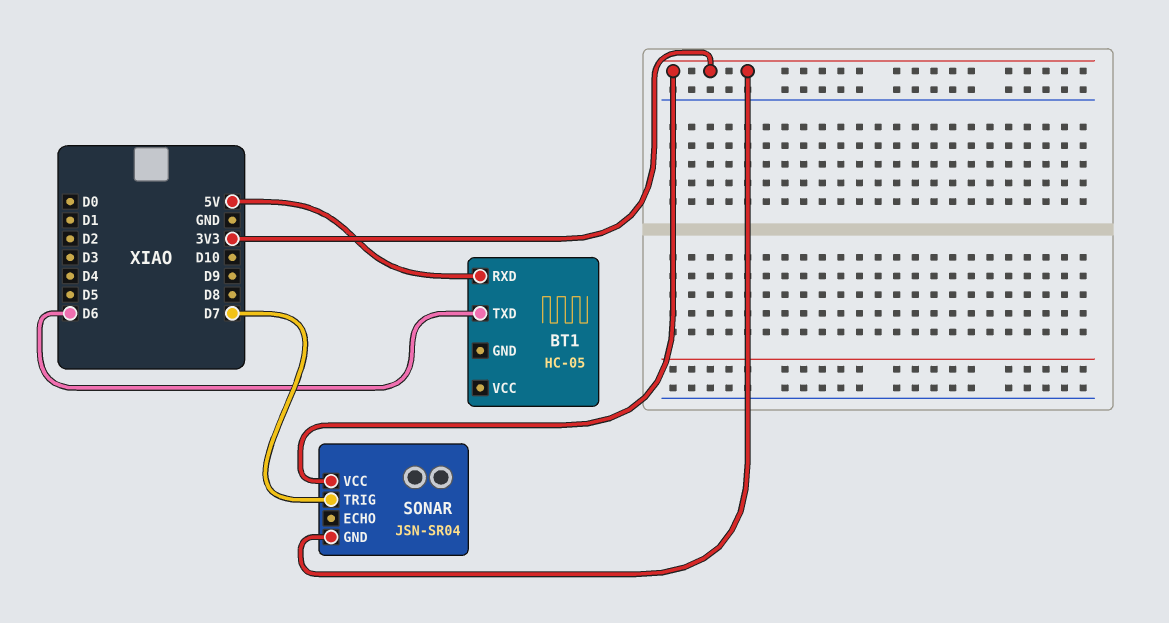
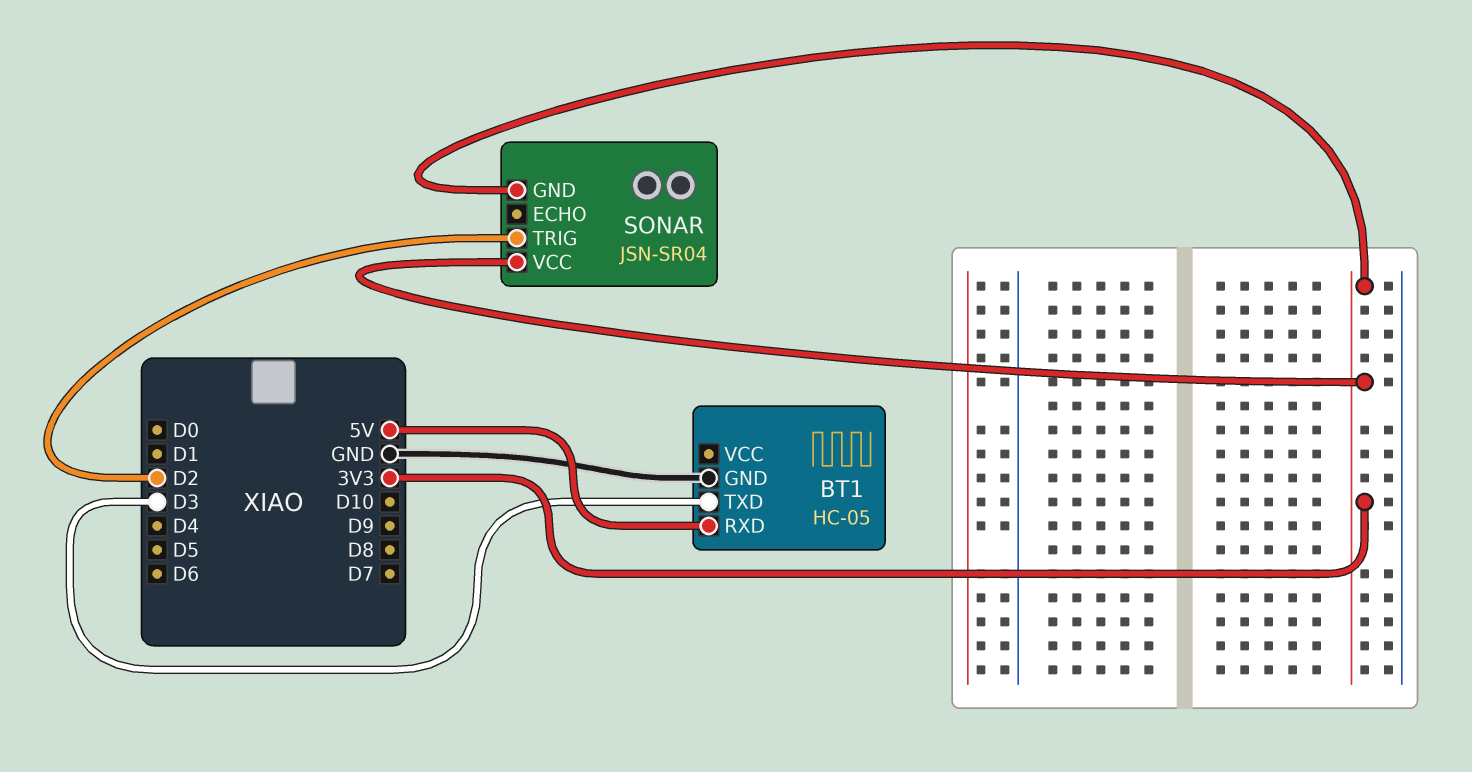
BT1 pin GND: none -> GND
BT1 pin TXD: D6 -> D3
SONAR pin TRIG: D7 -> D2

